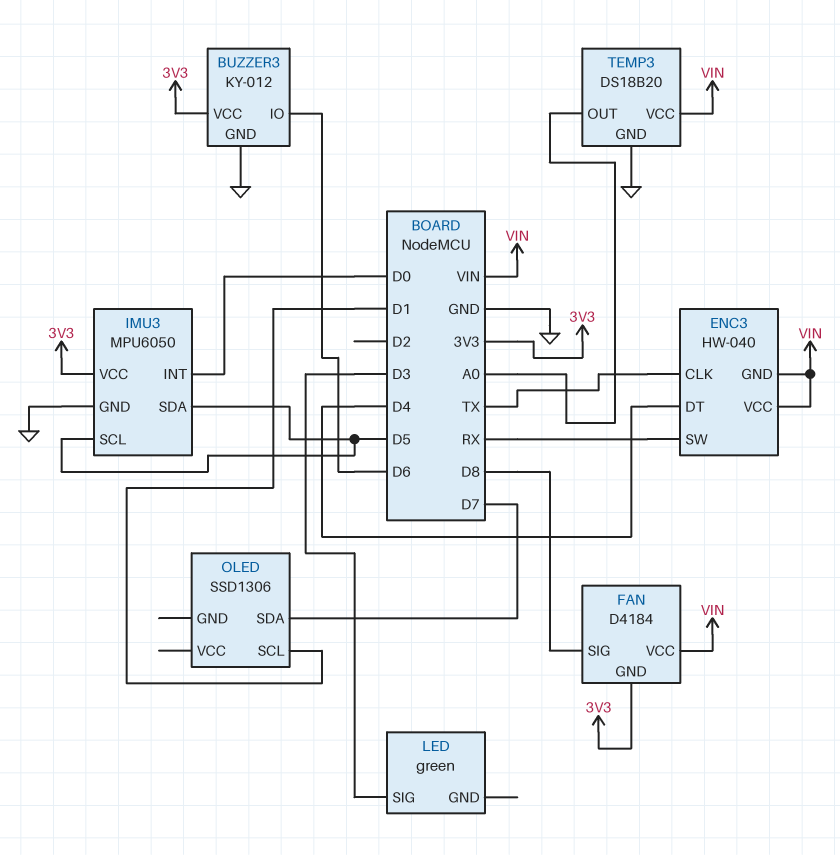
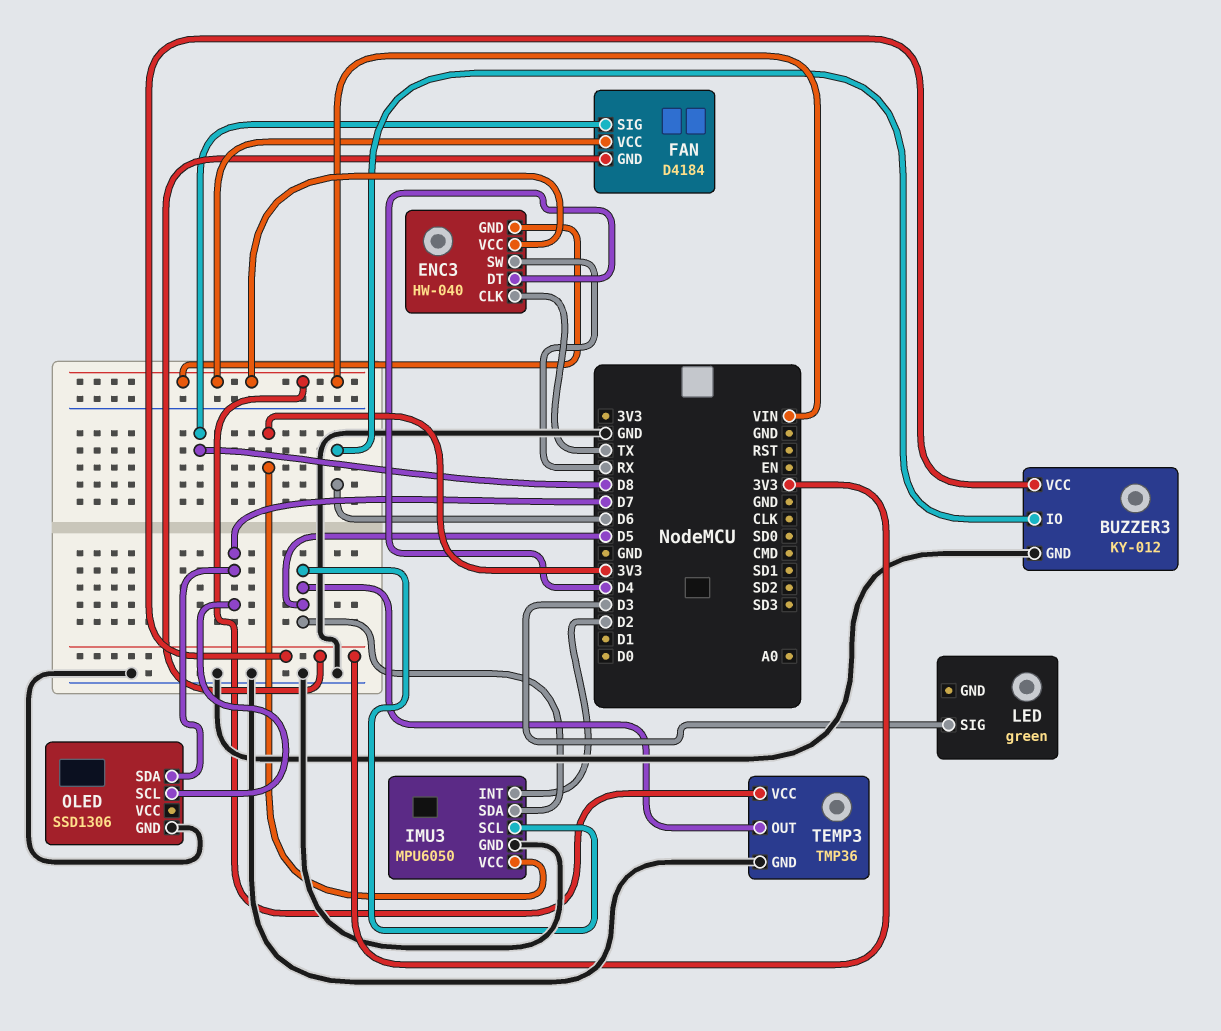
IMU3 pin INT: D0 -> D2
OLED pin GND: none -> GND
OLED pin SCL: D1 -> D7
TEMP3: DS18B20 -> TMP36
TEMP3 pin OUT: A0 -> D5

